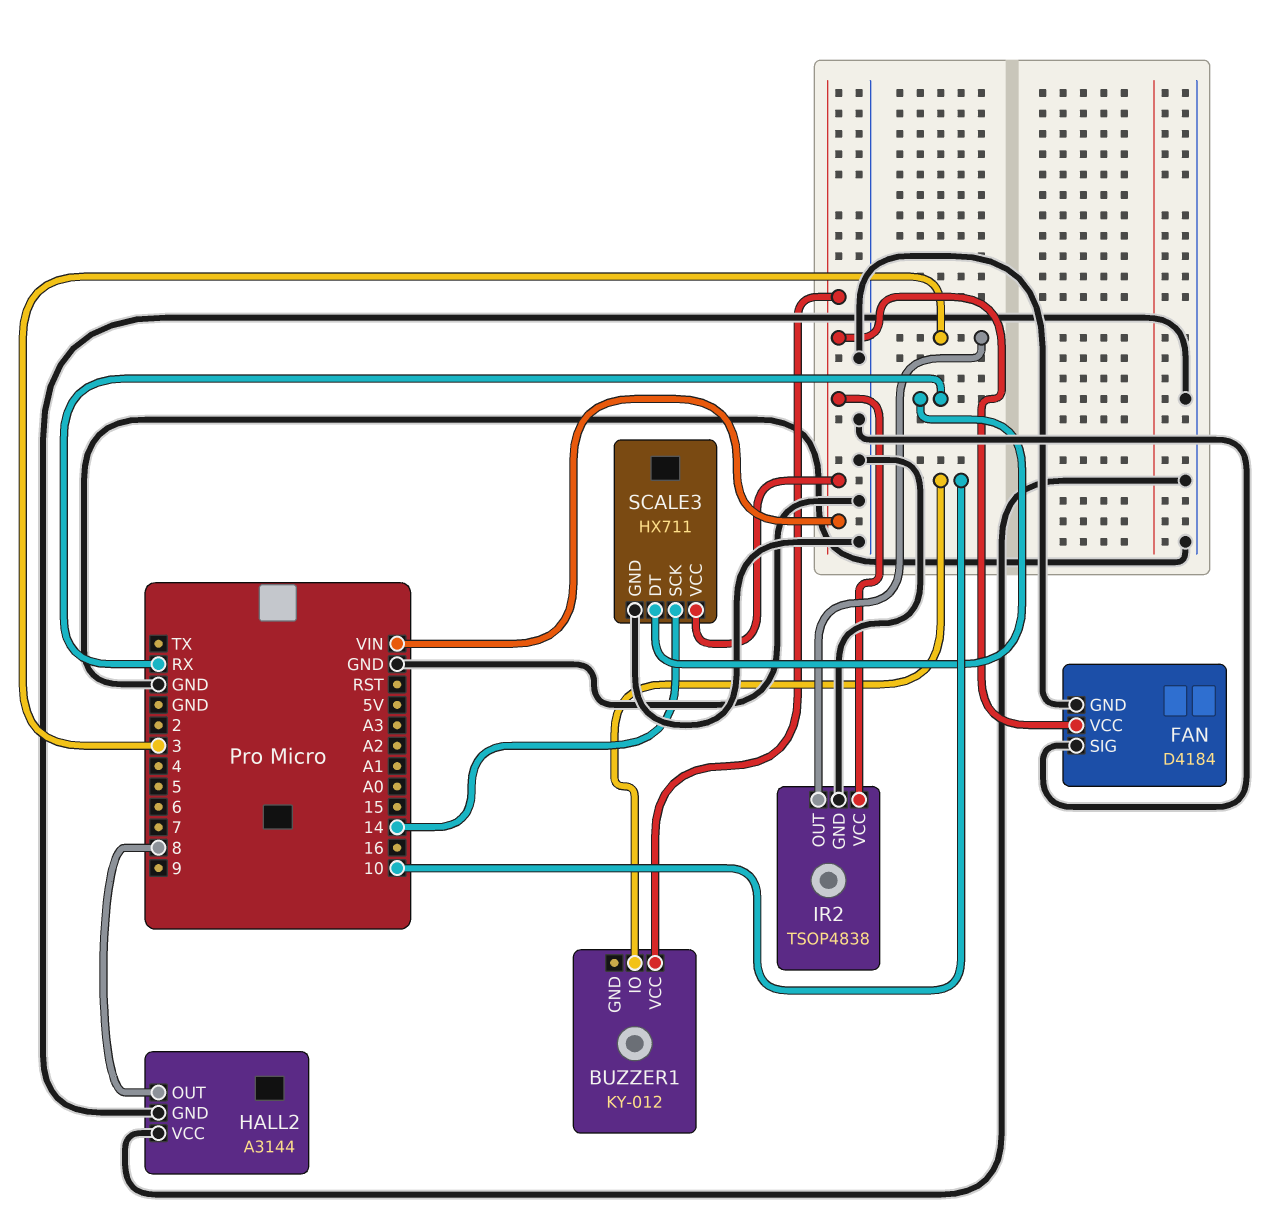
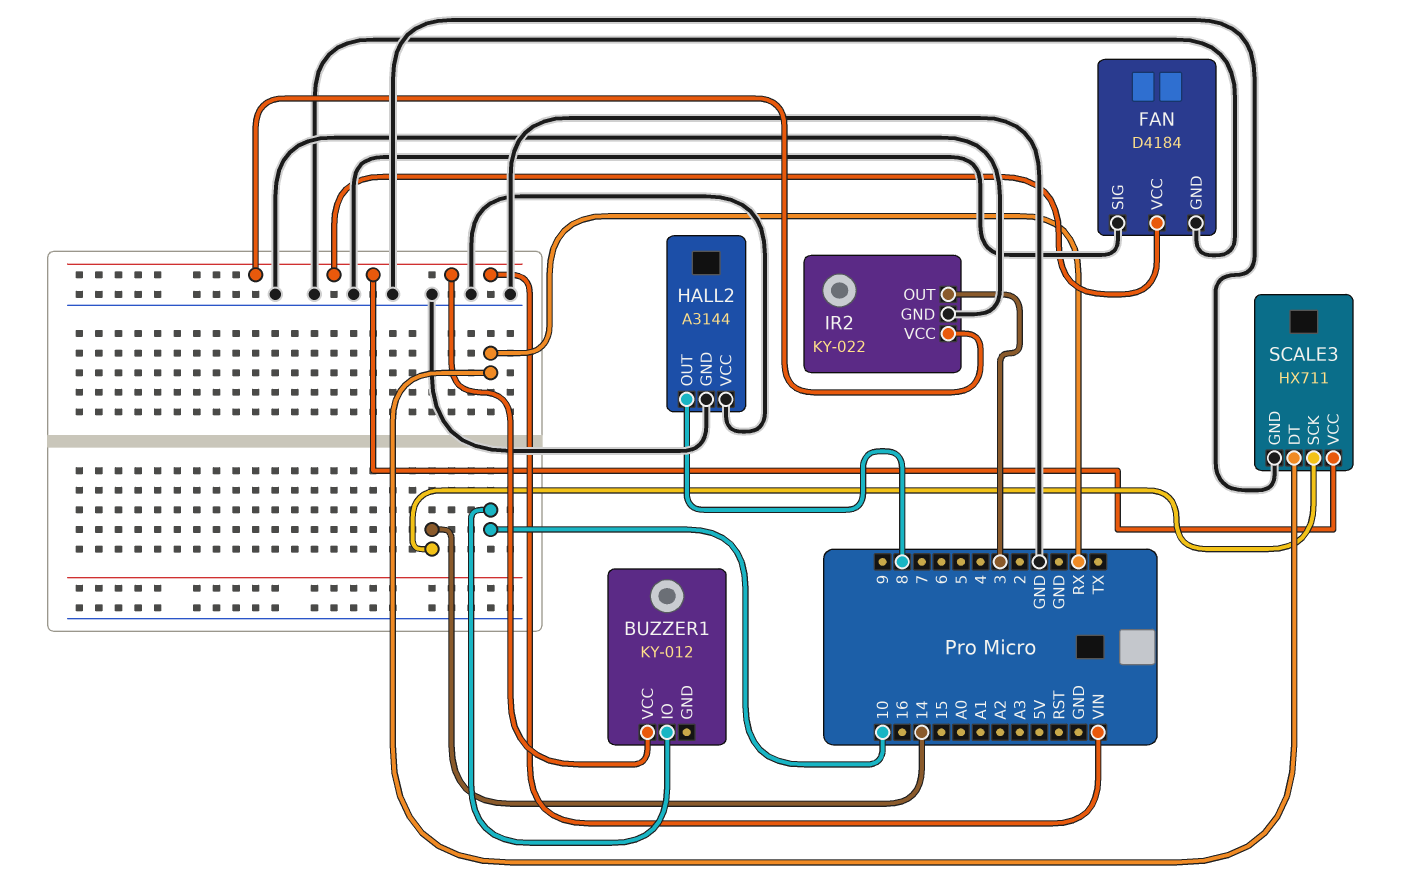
IR2: TSOP4838 -> KY-022

